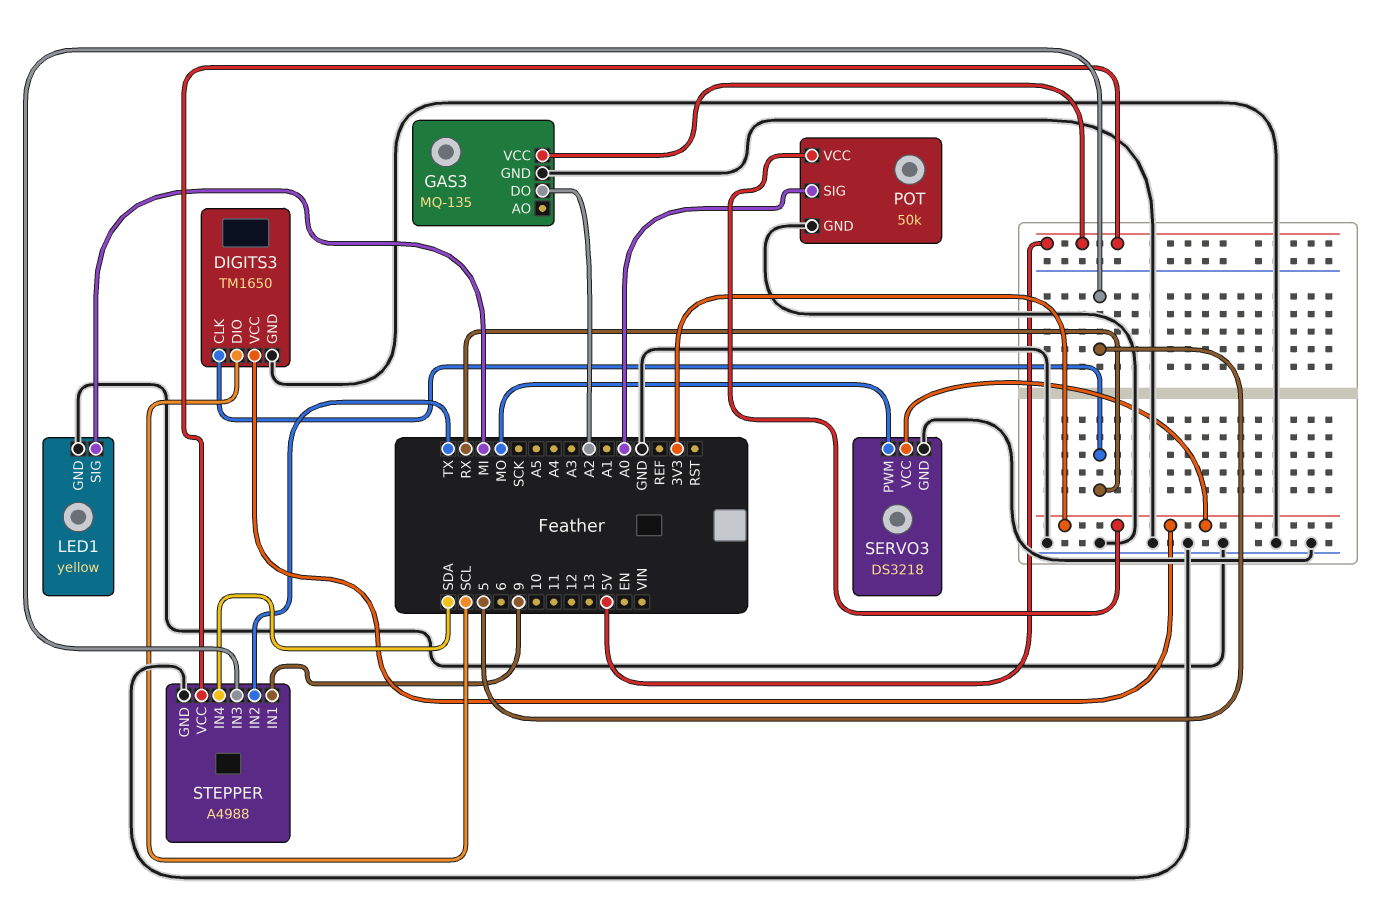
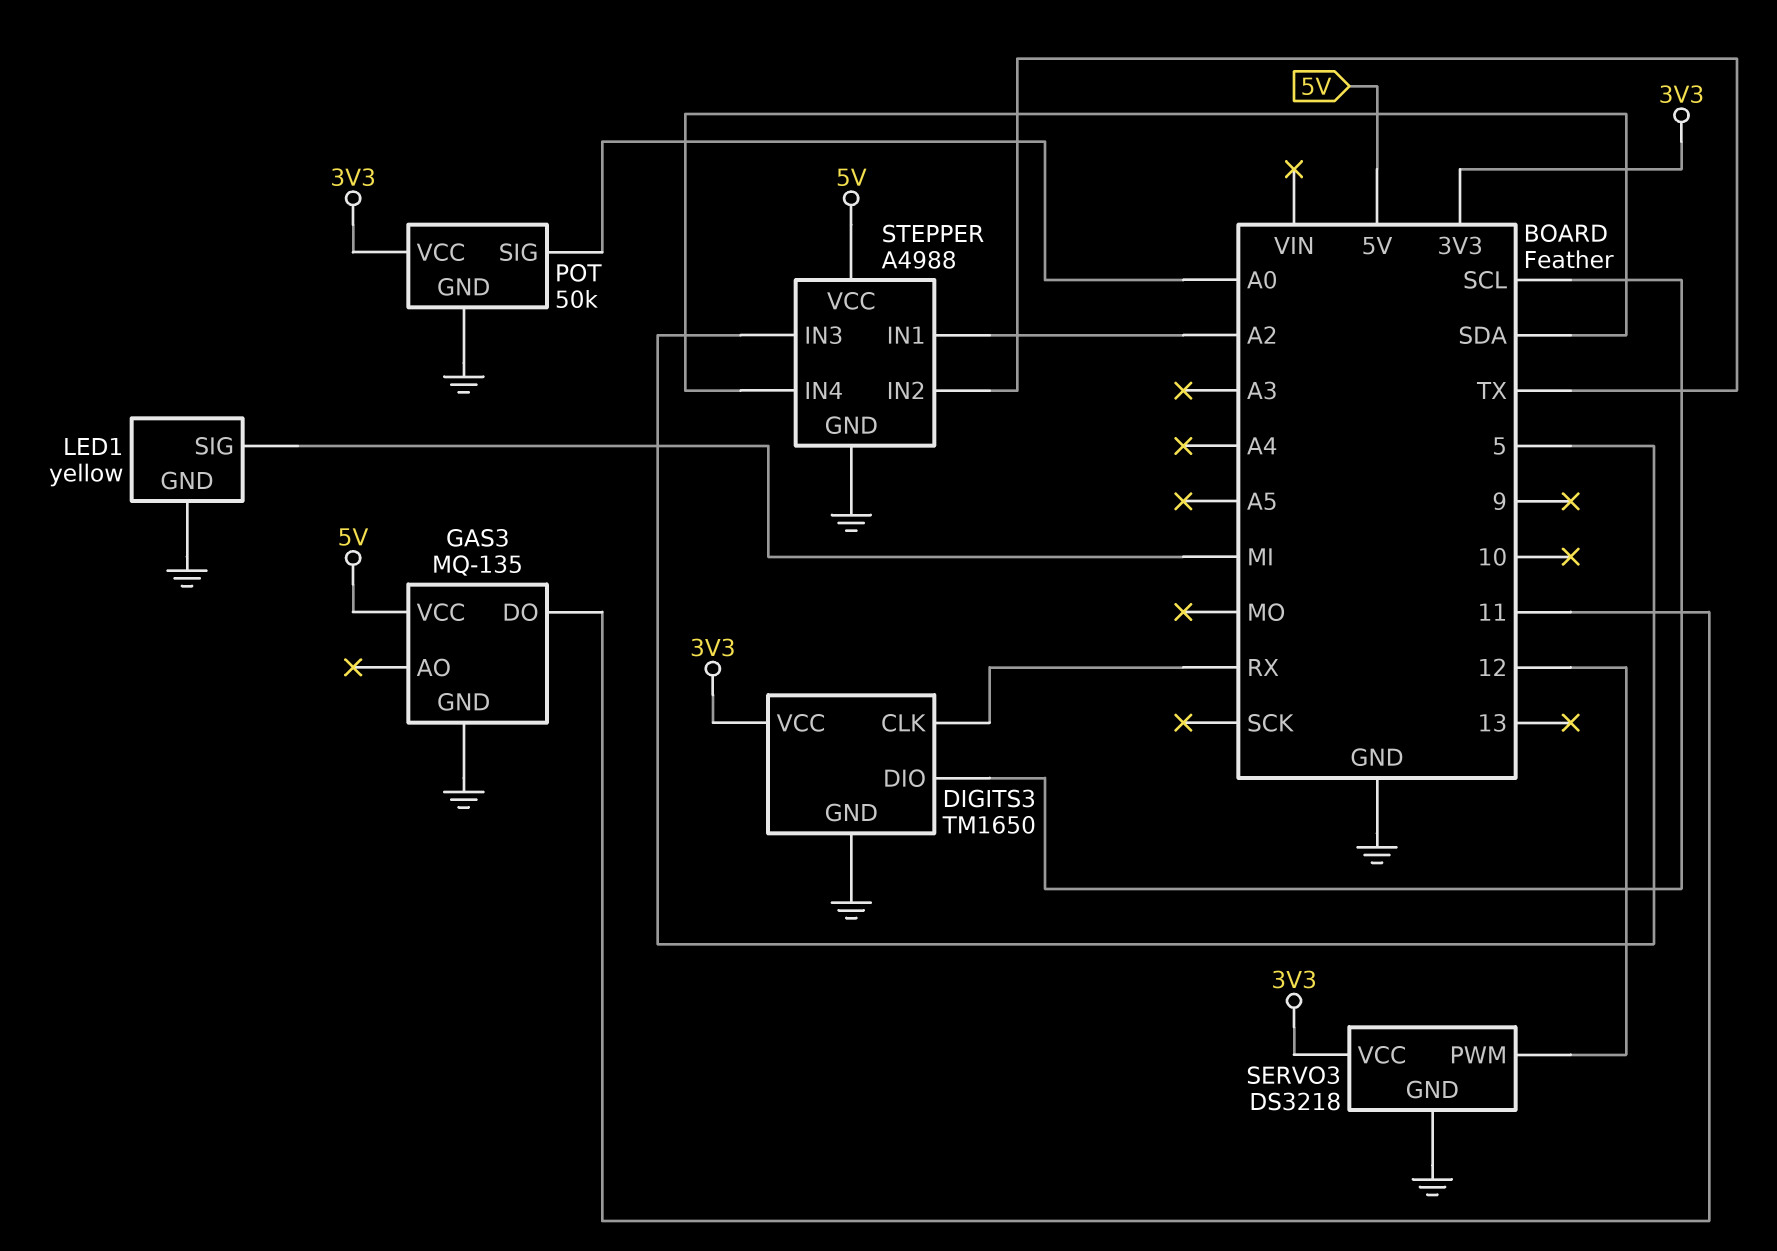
GAS3 pin DO: A2 -> 11
SERVO3 pin PWM: MO -> 12
STEPPER pin IN1: 9 -> A2

